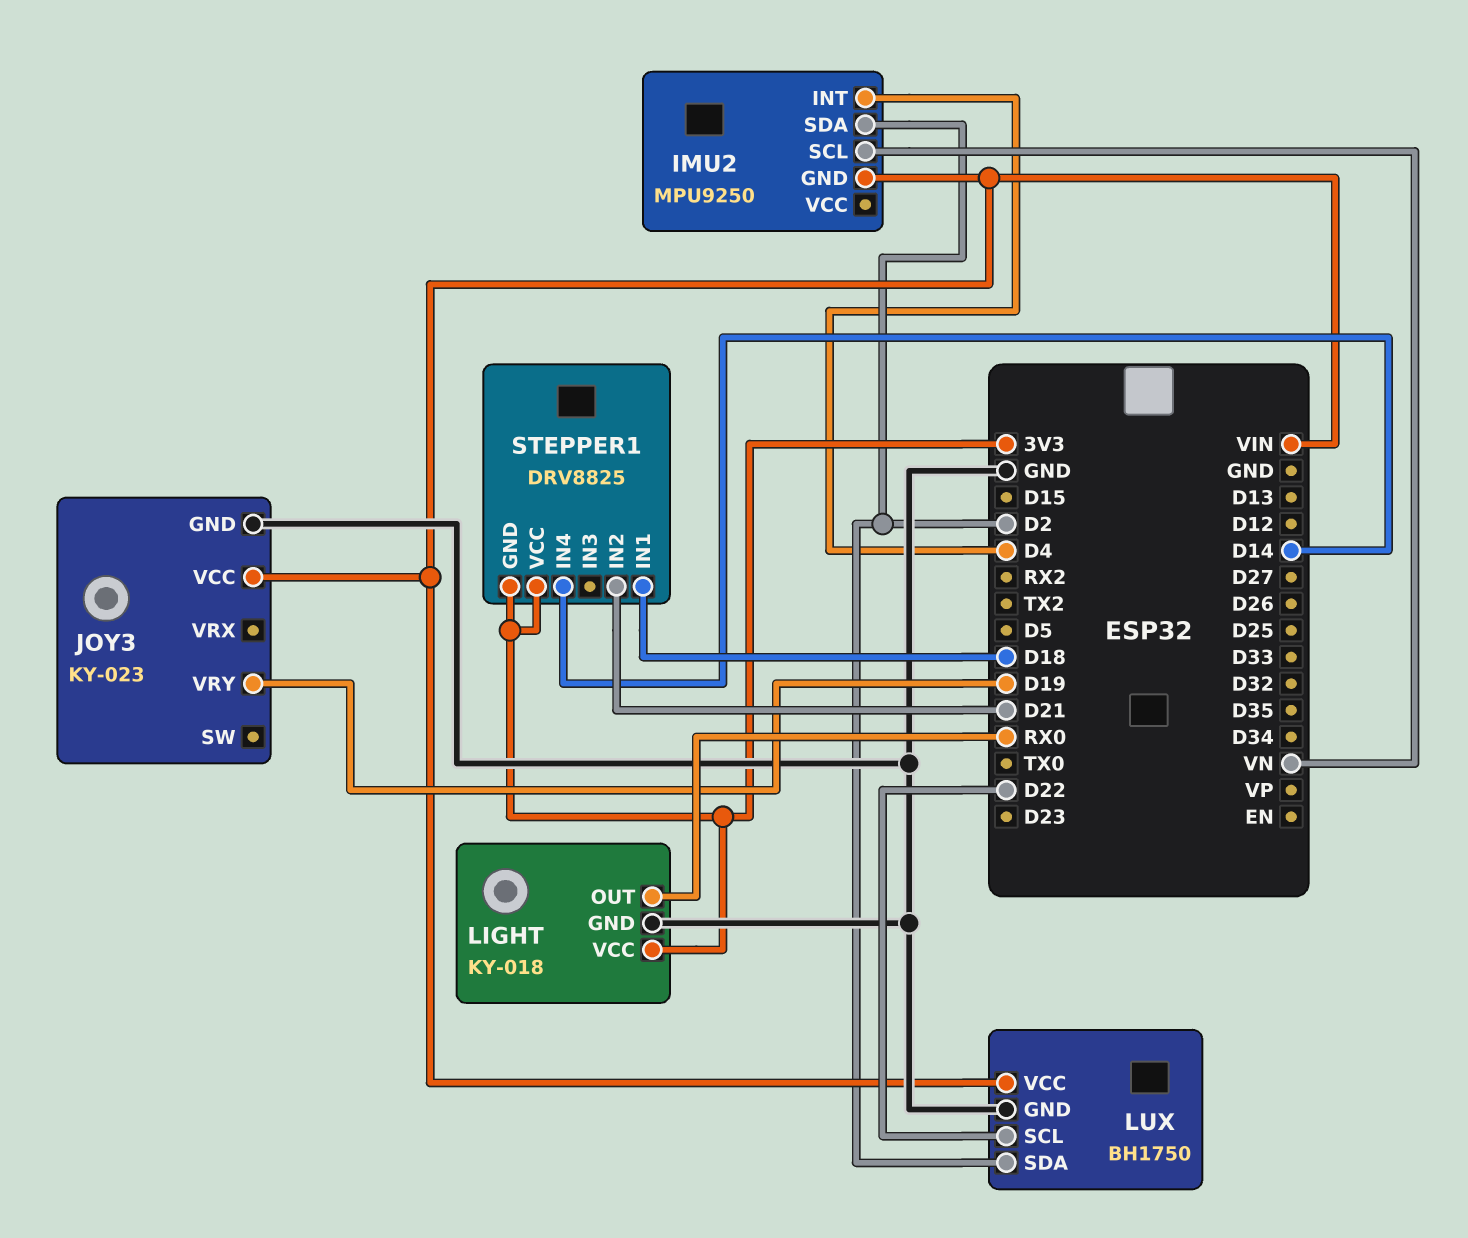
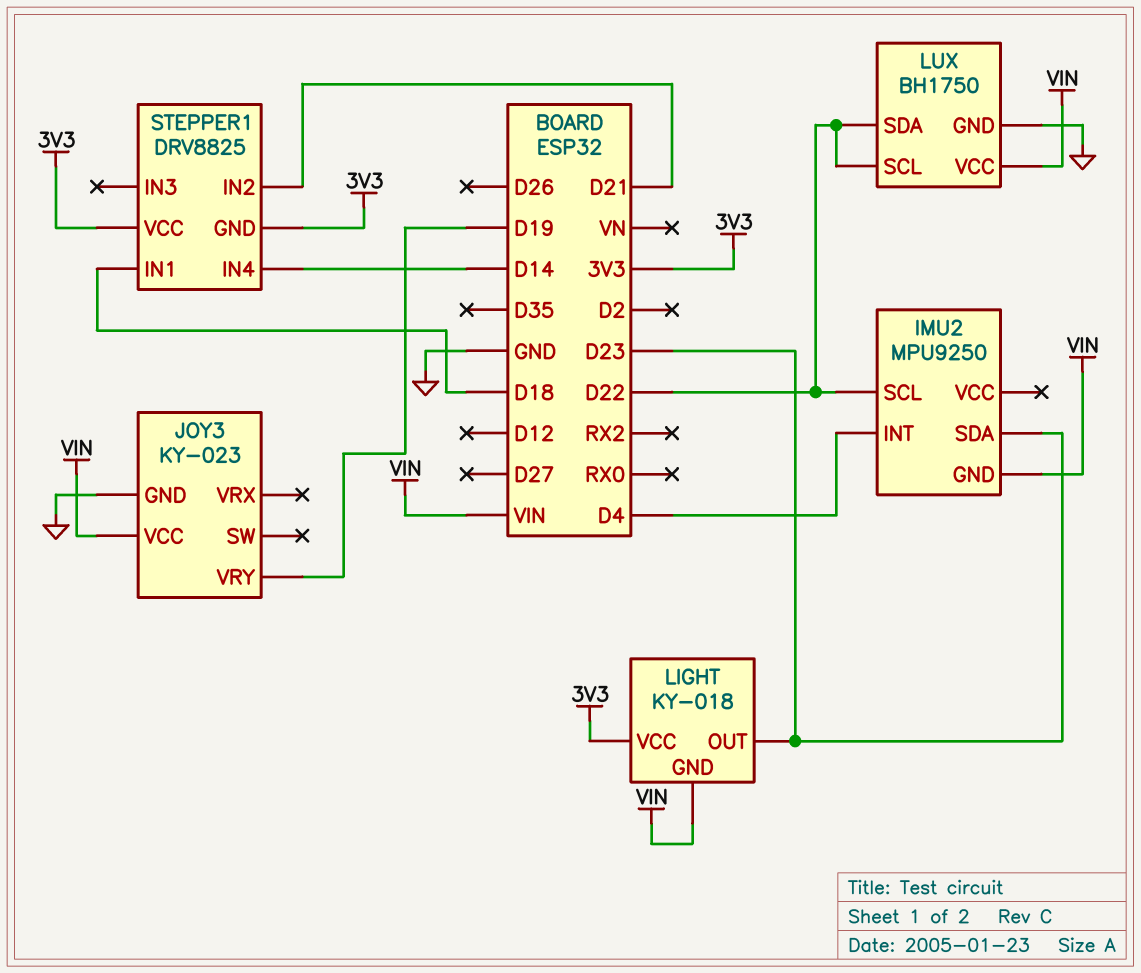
IMU2 pin SCL: VN -> D22
IMU2 pin SDA: D2 -> D23
LIGHT pin GND: GND -> VIN
LIGHT pin OUT: RX0 -> D23
LUX pin SDA: D2 -> D22

